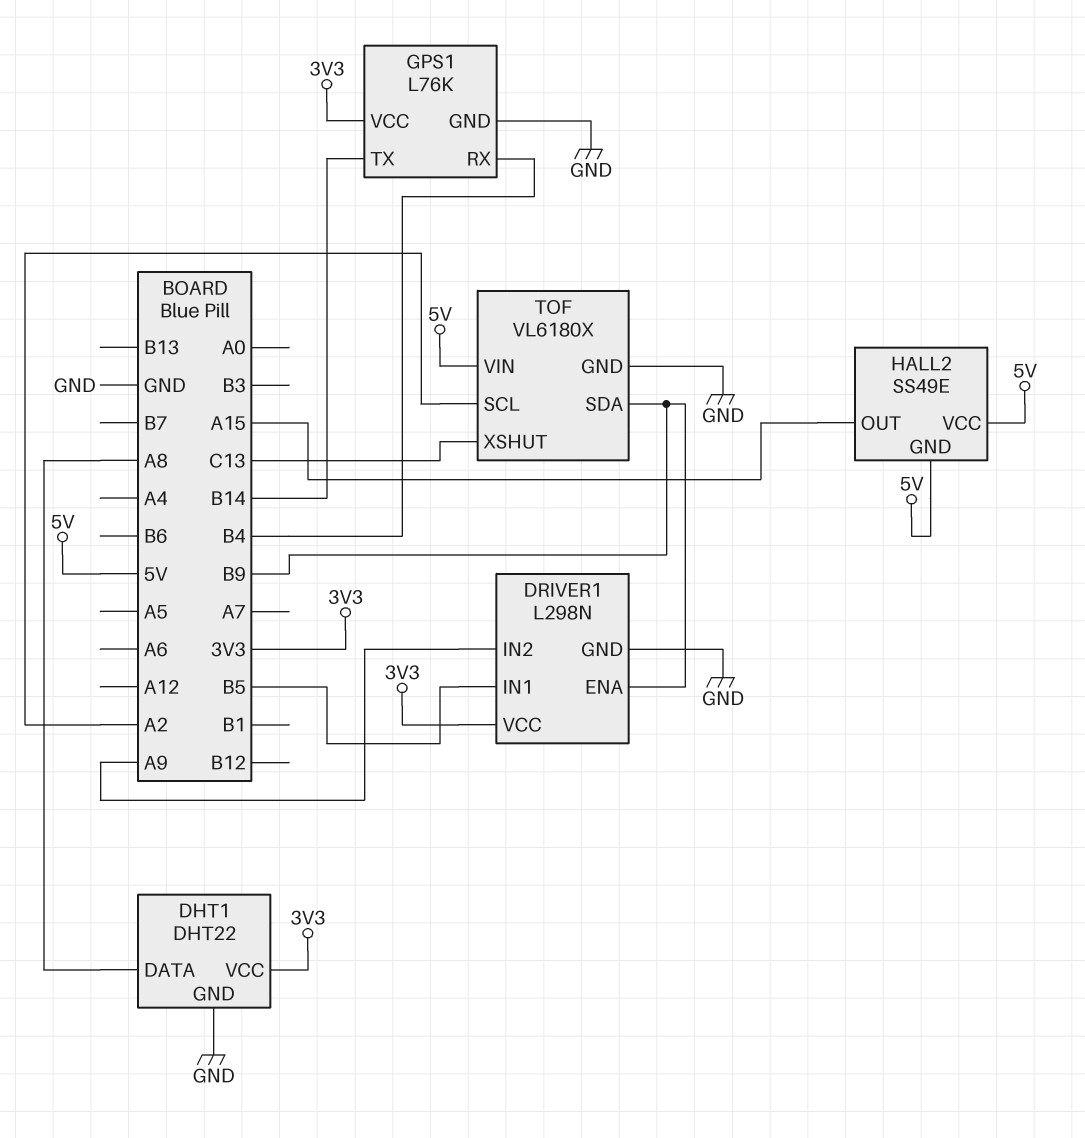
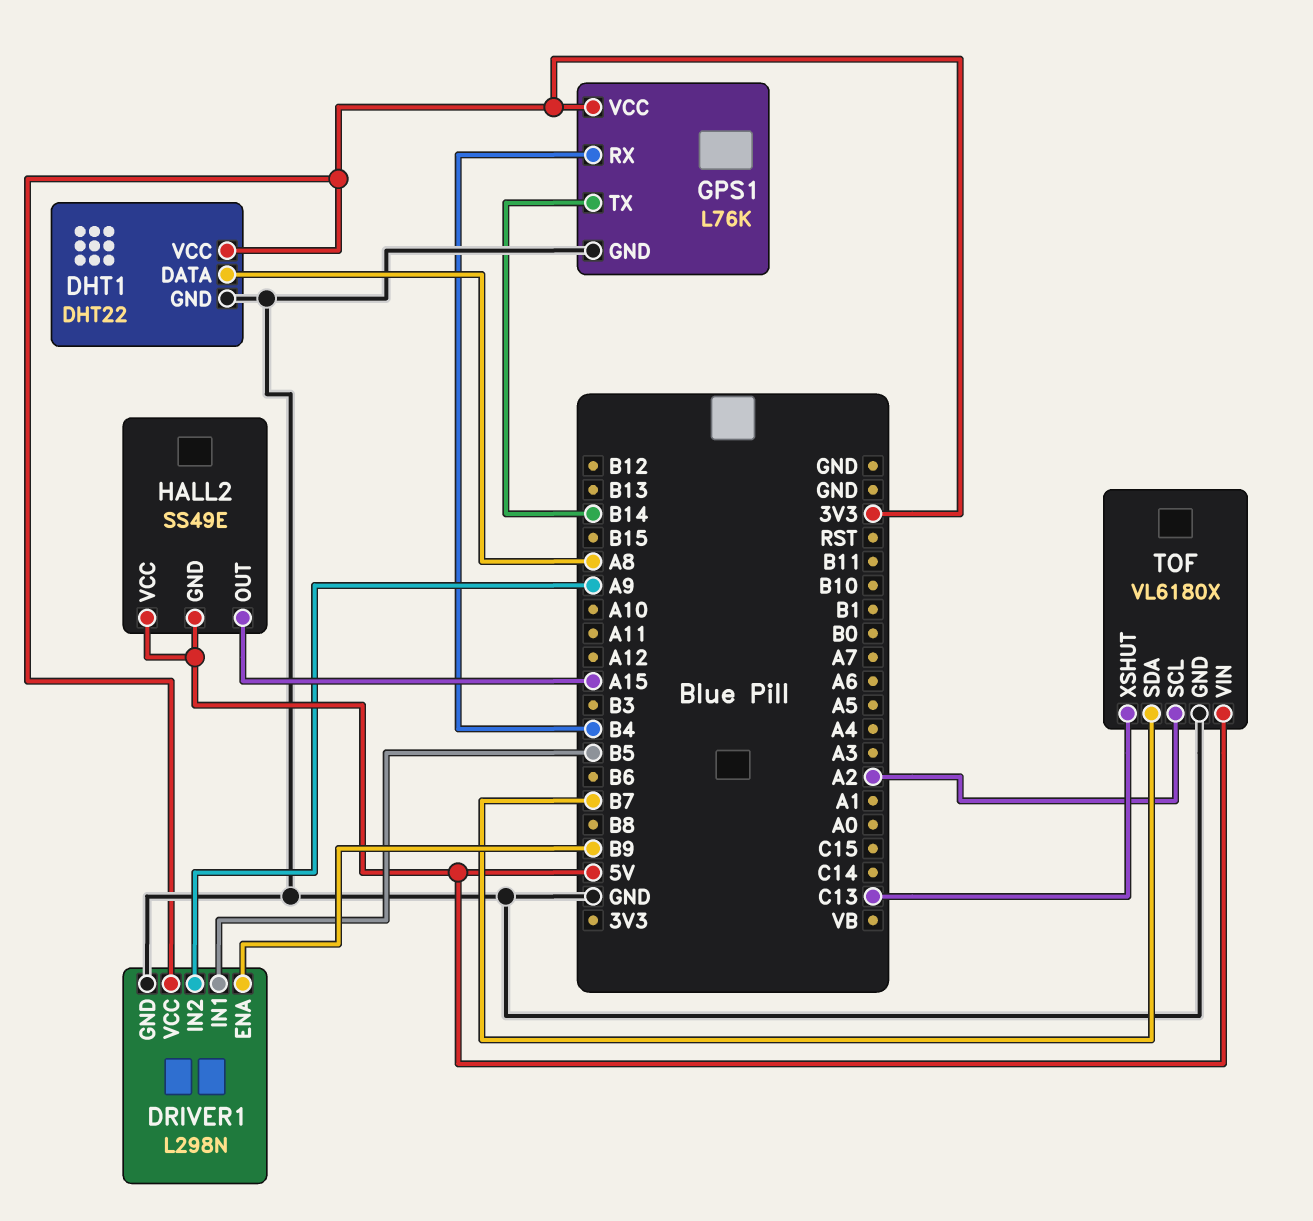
TOF pin SDA: B9 -> B7

